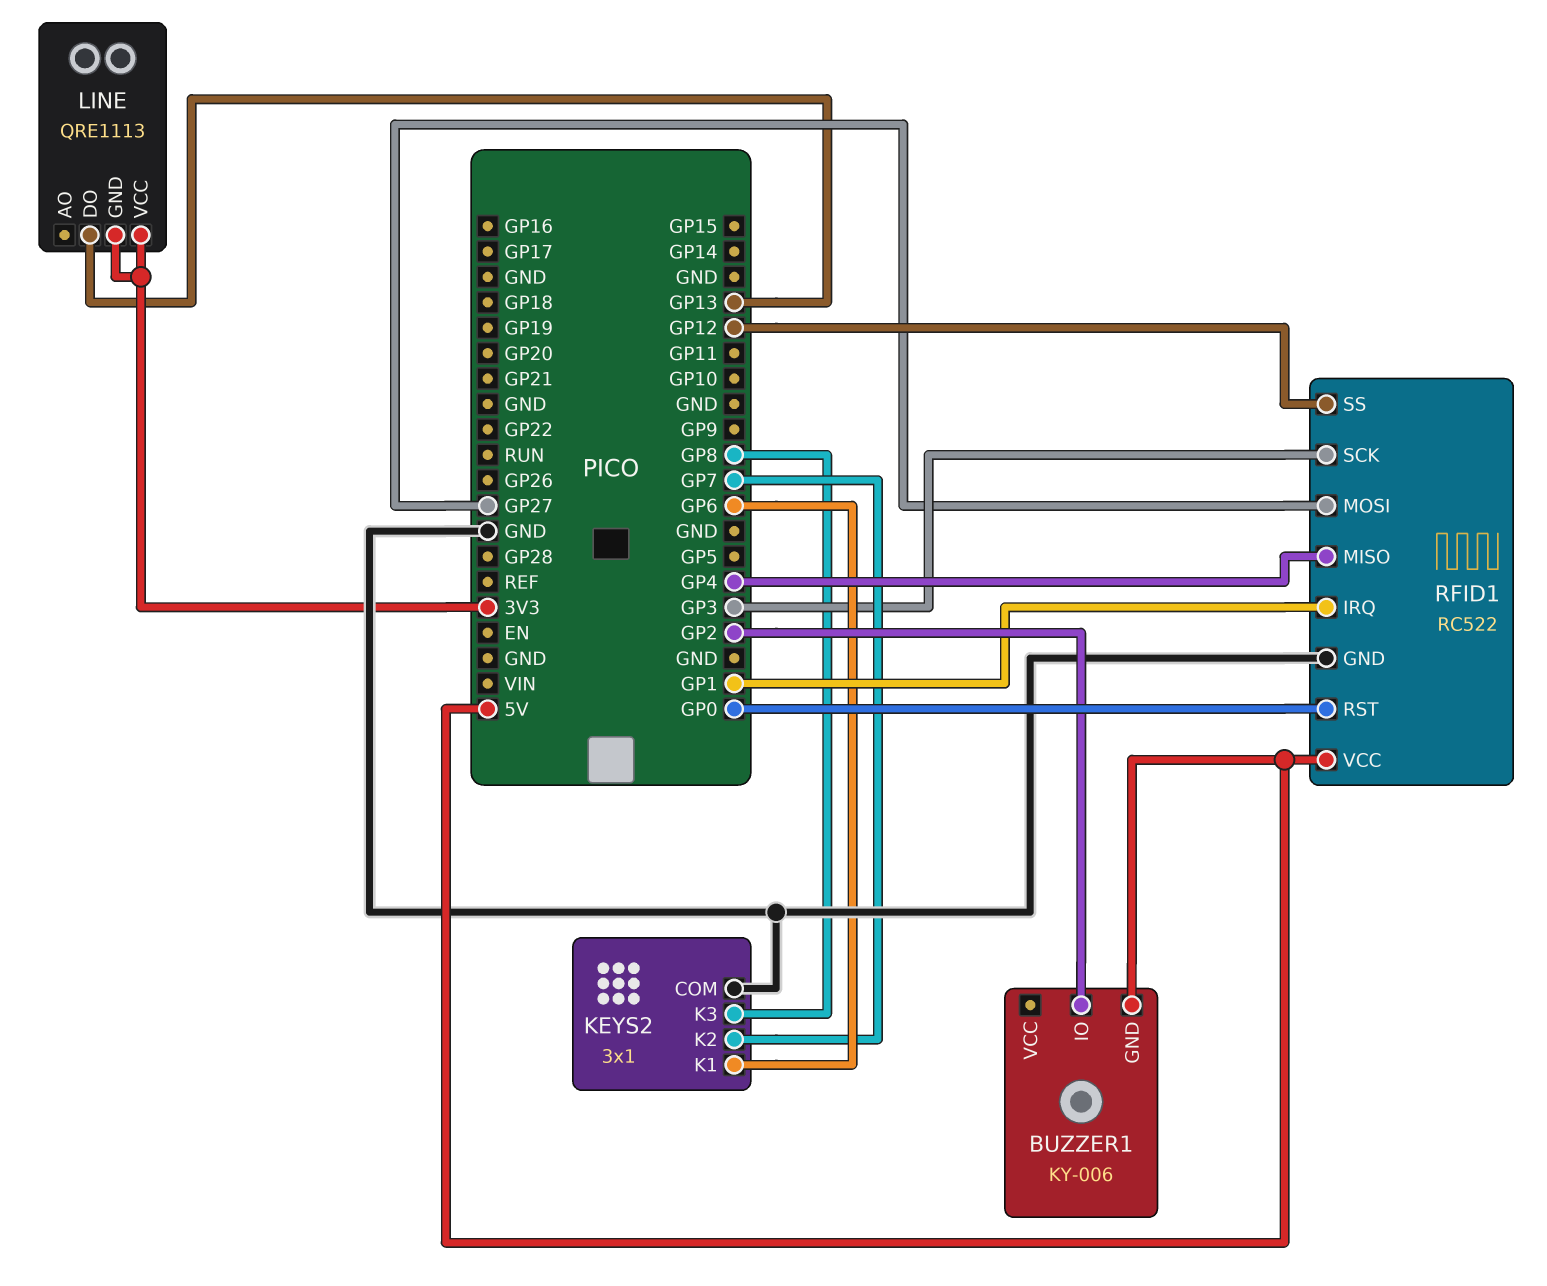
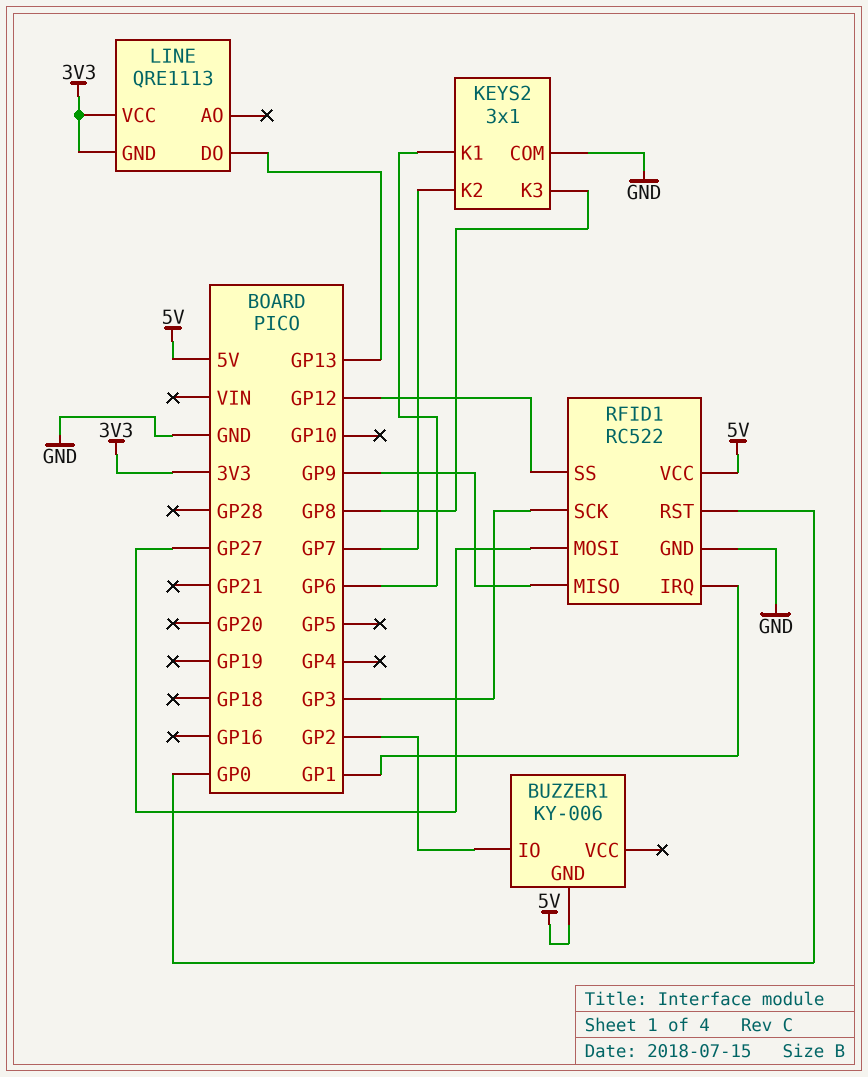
RFID1 pin MISO: GP4 -> GP9

